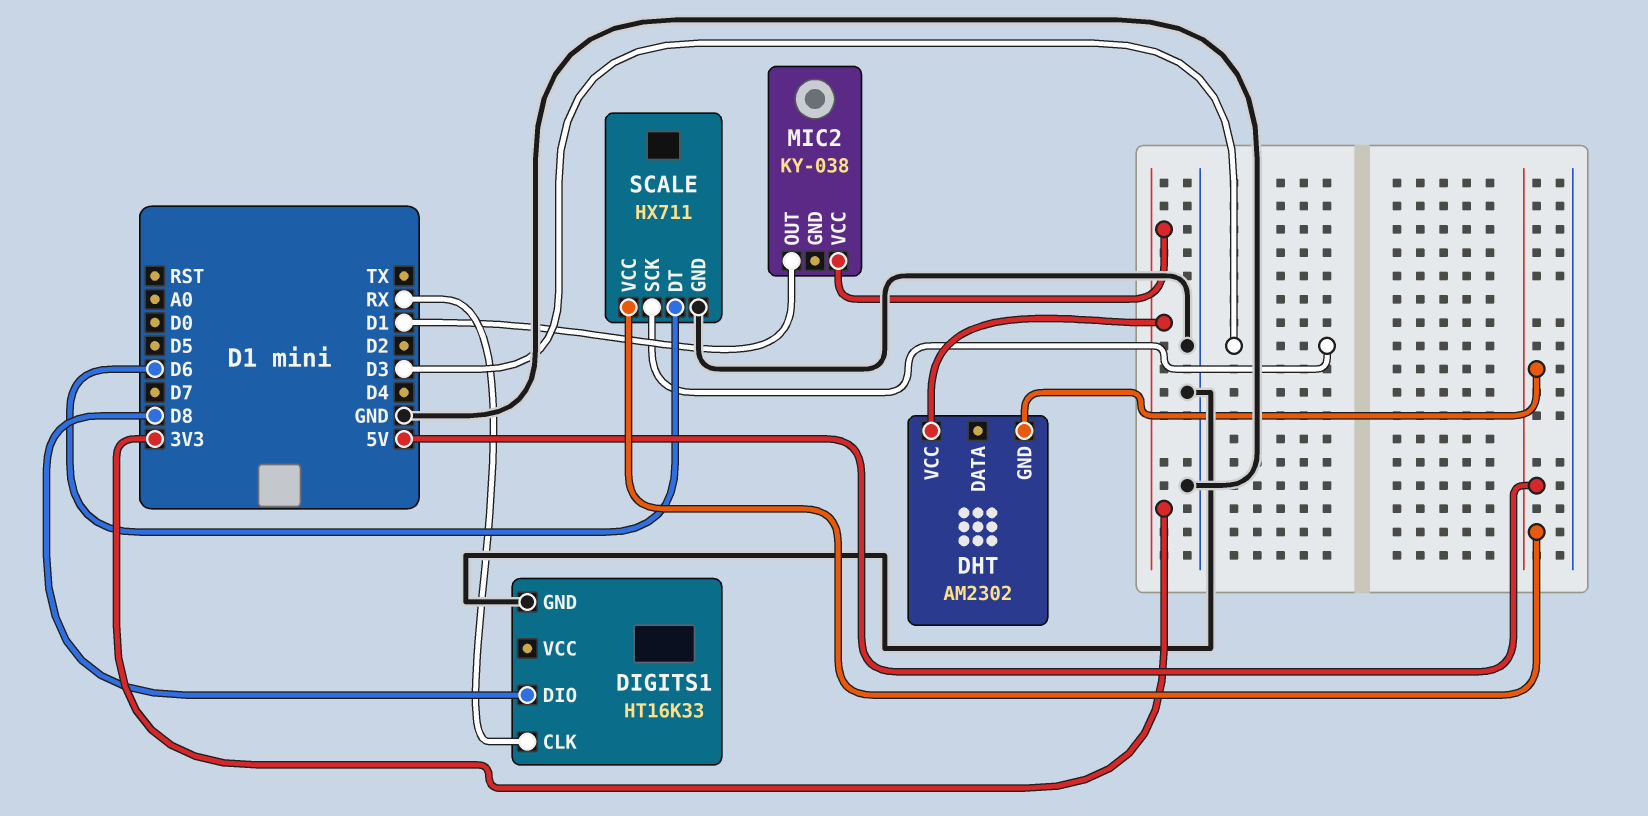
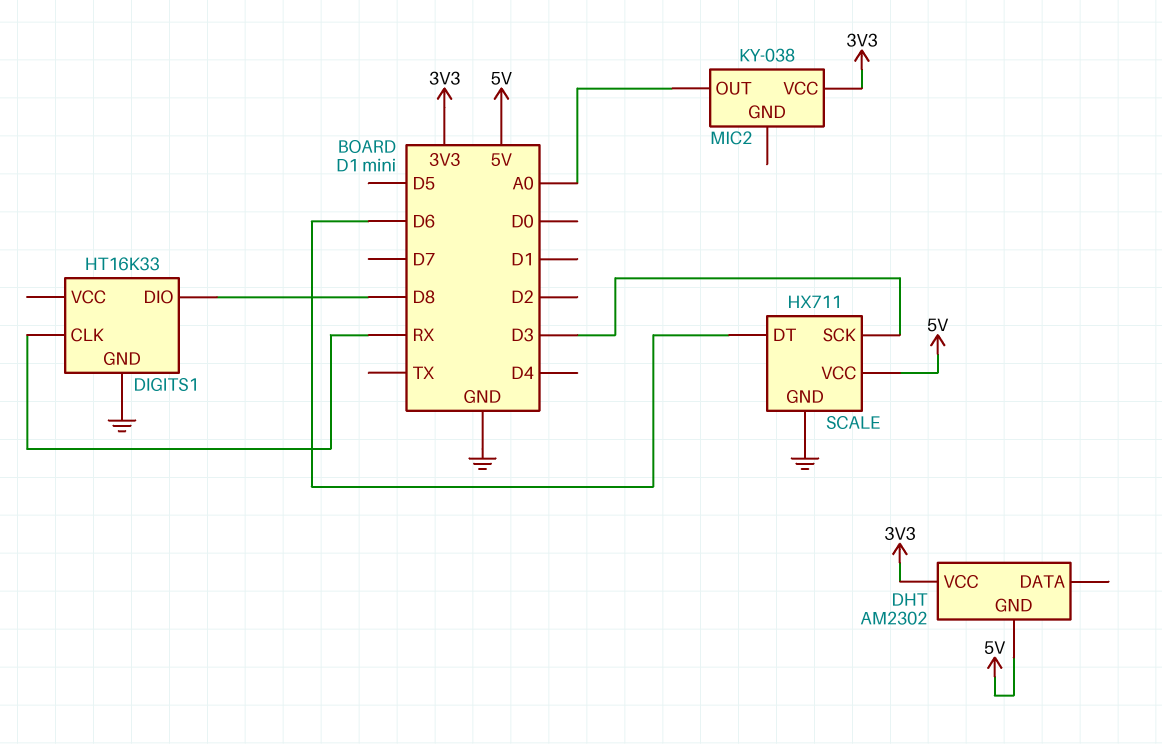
MIC2 pin OUT: D1 -> A0

